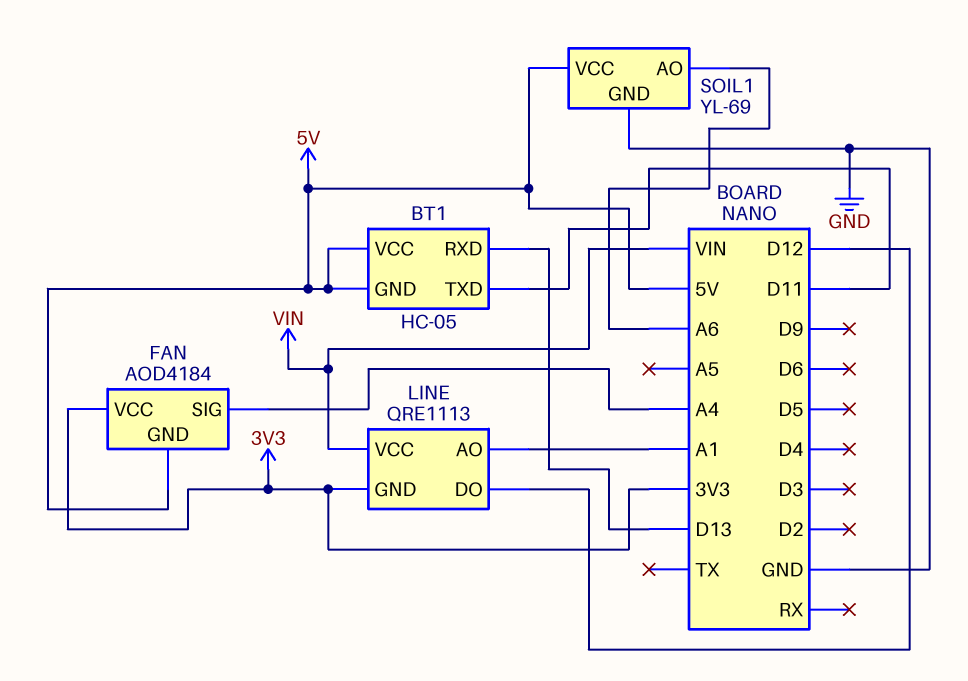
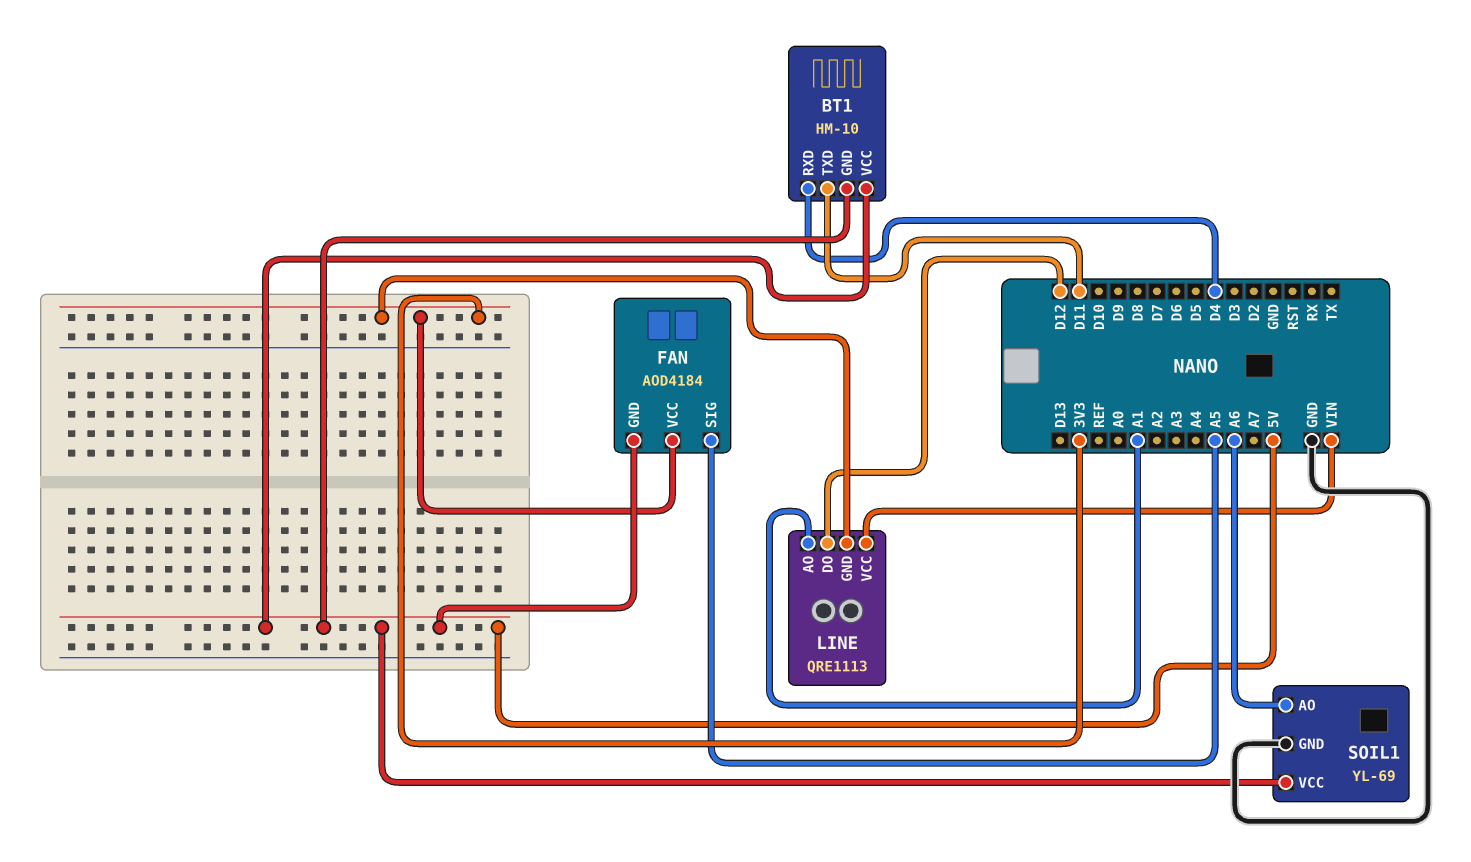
BT1: HC-05 -> HM-10
BT1 pin RXD: D13 -> D4
FAN pin SIG: A4 -> A5

